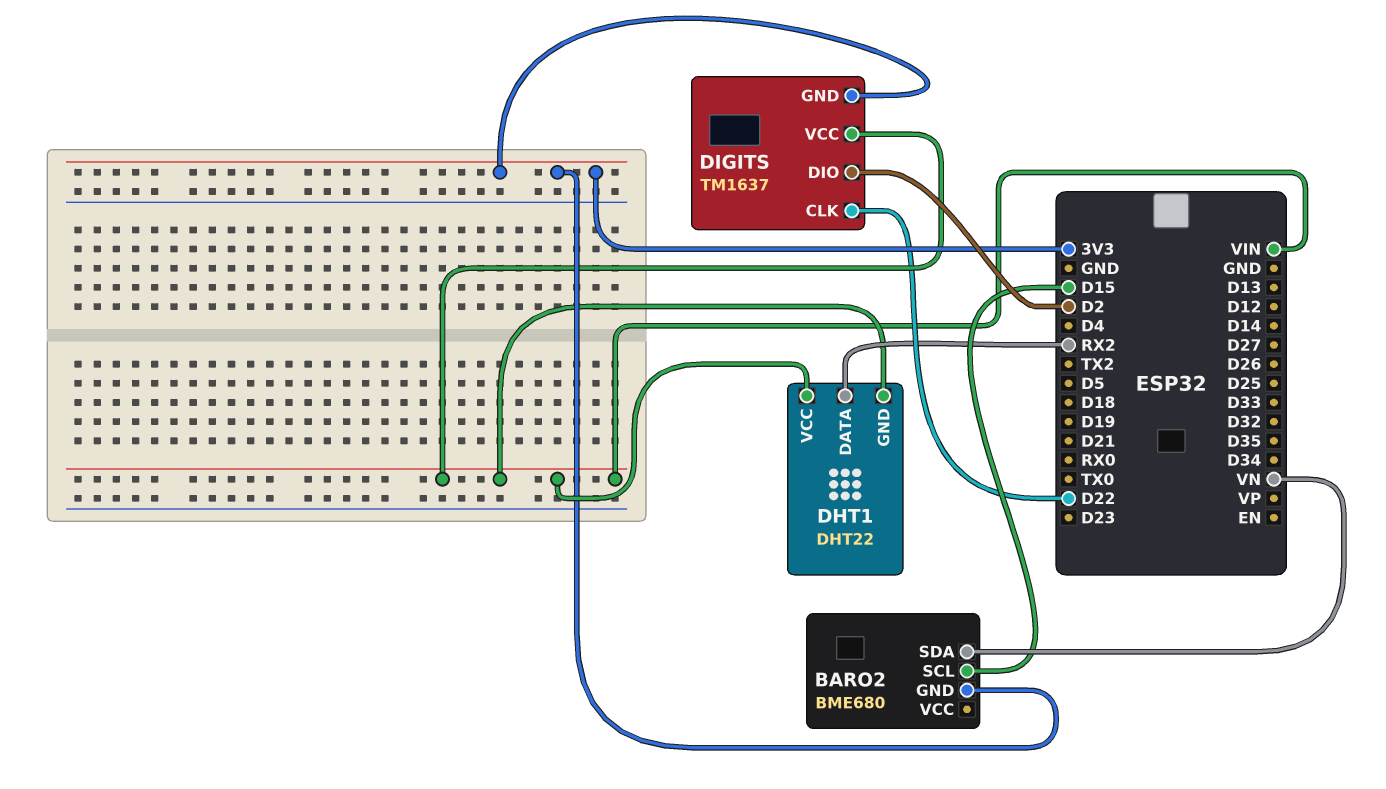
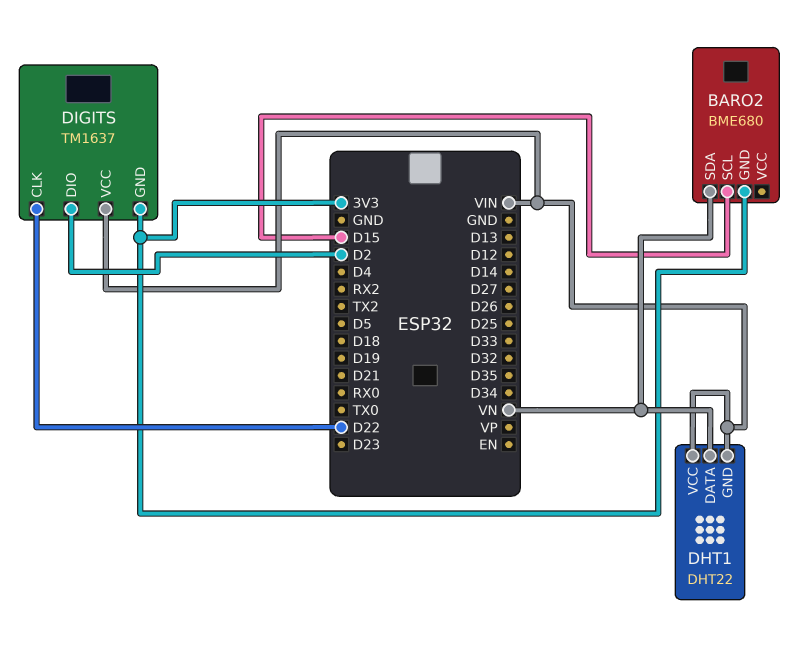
DHT1 pin DATA: RX2 -> VN

